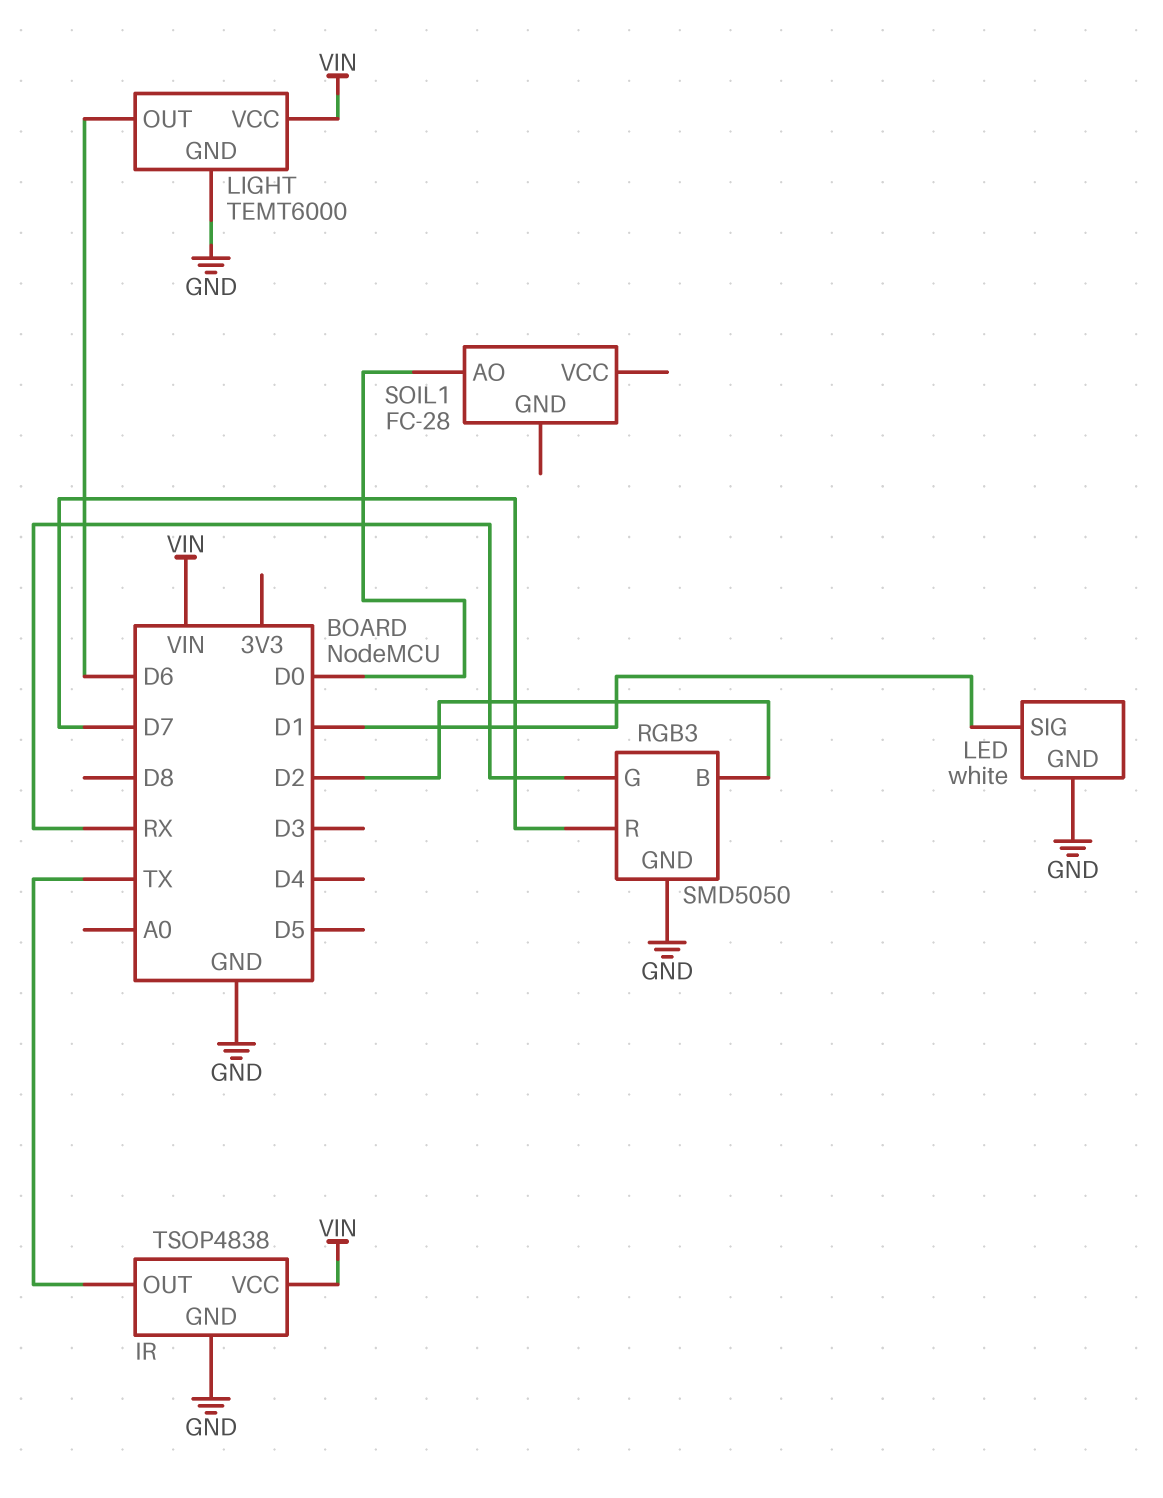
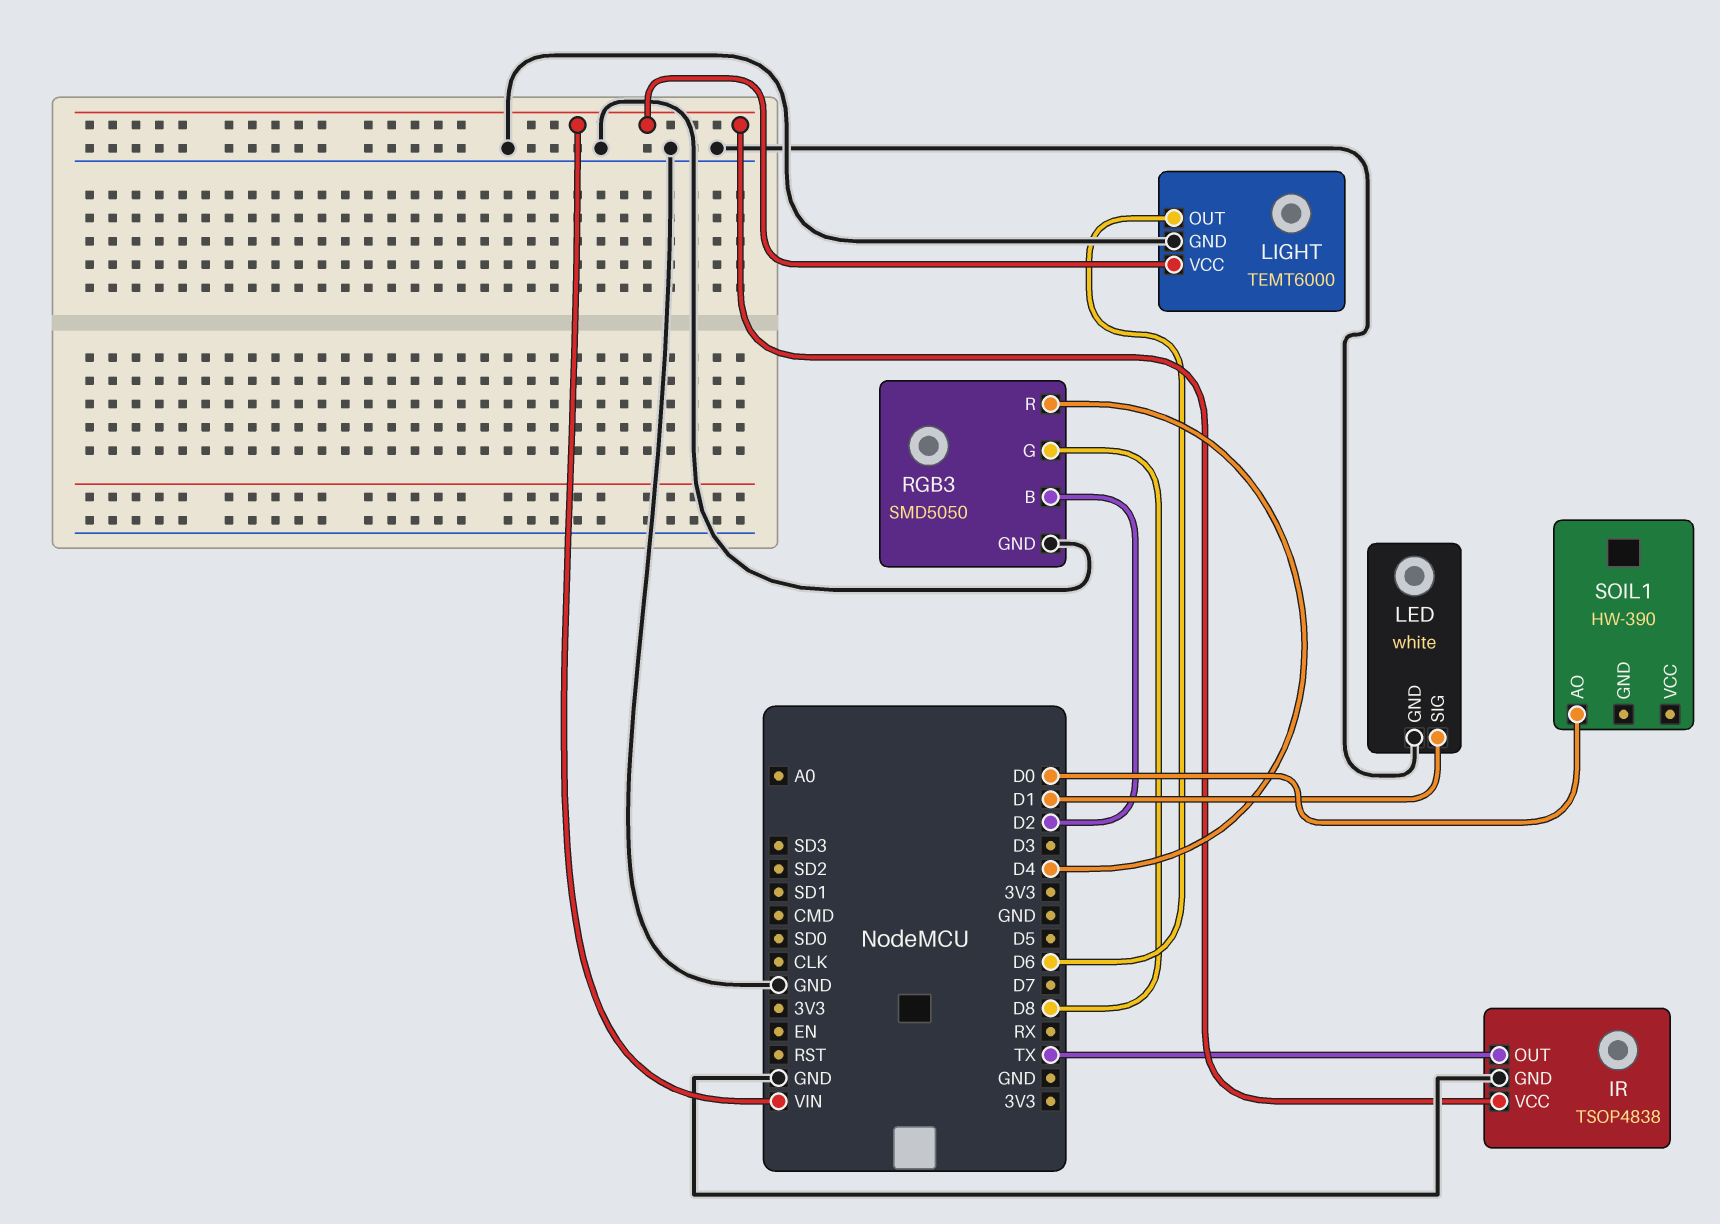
RGB3 pin G: RX -> D8
RGB3 pin R: D7 -> D4
SOIL1: FC-28 -> HW-390

